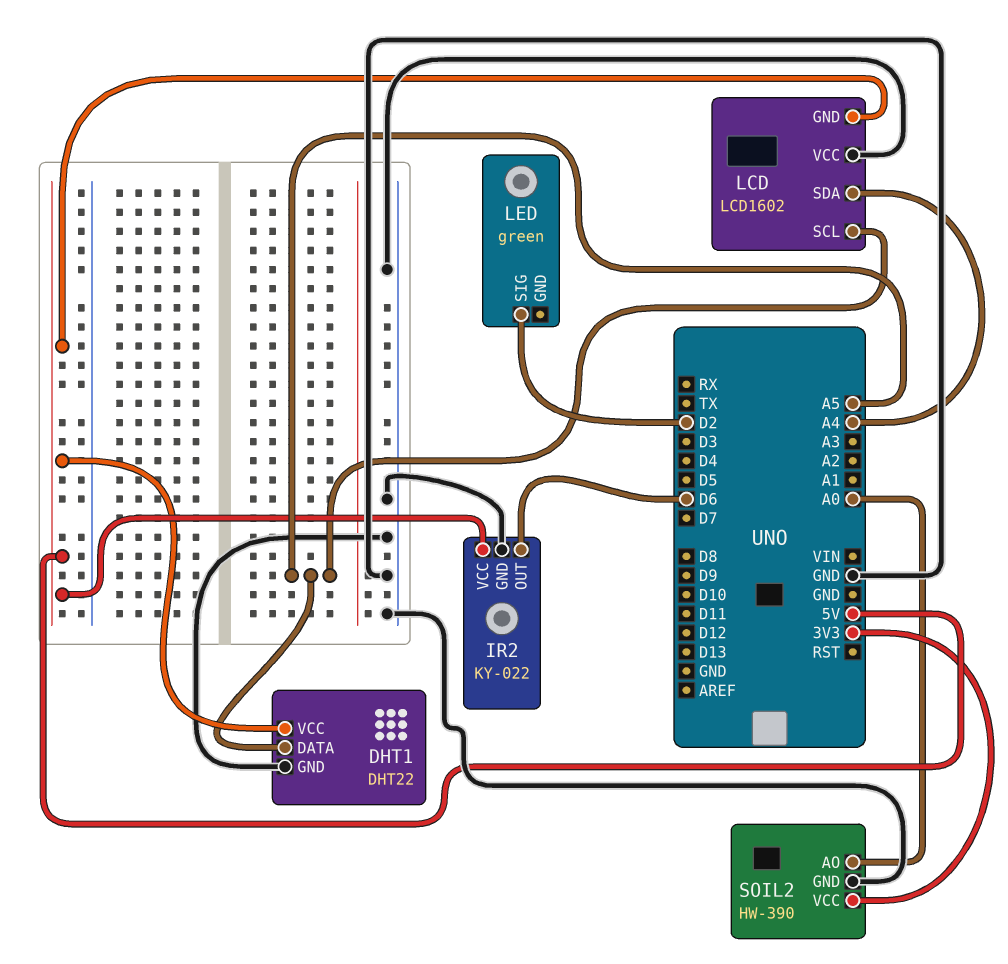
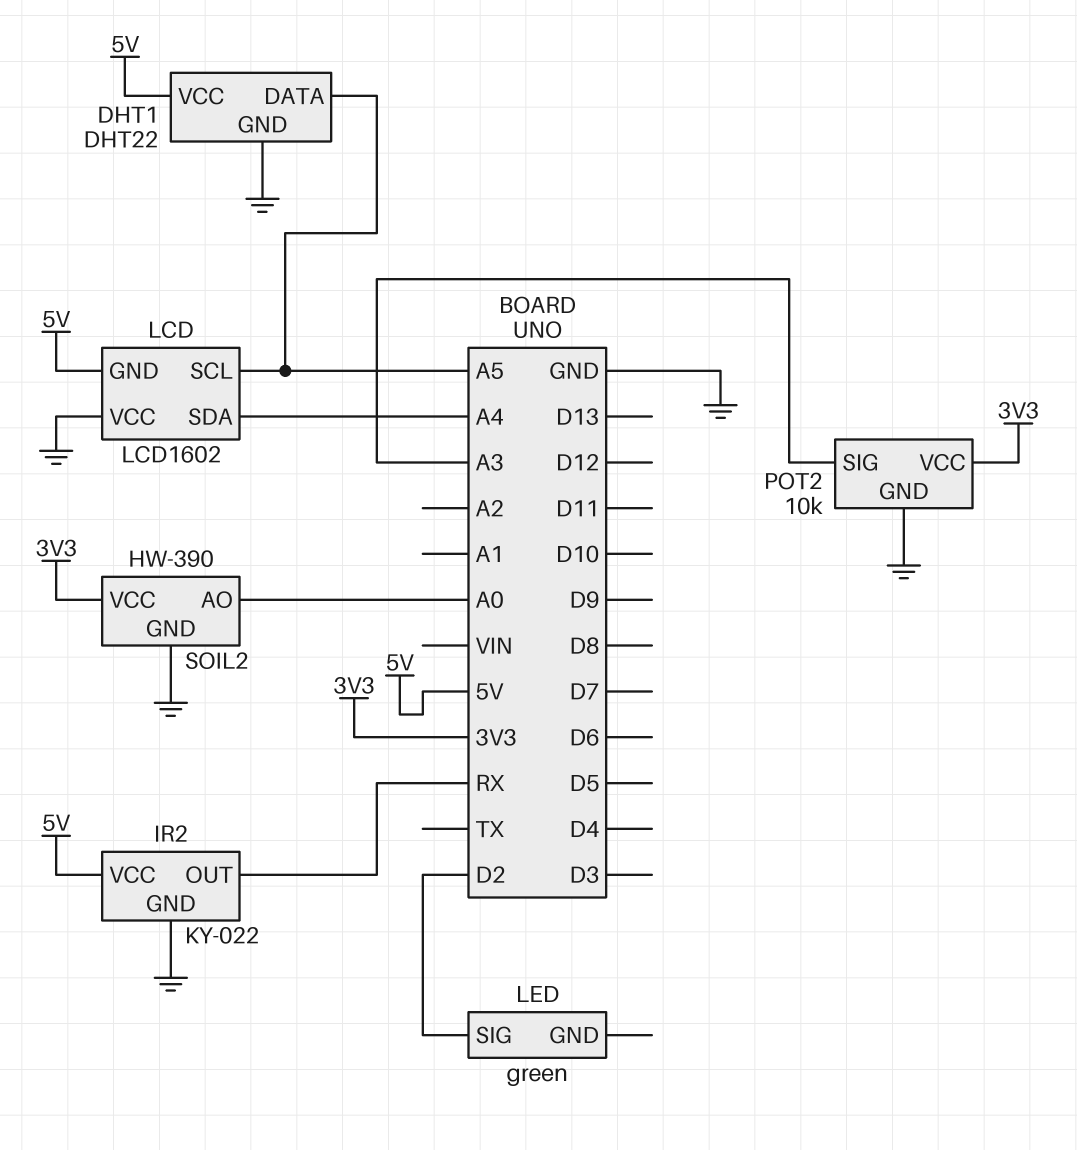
IR2 pin OUT: D6 -> RX
POT2: none -> 10k
POT2 pin GND: none -> GND
POT2 pin SIG: none -> A3
POT2 pin VCC: none -> 3V3

